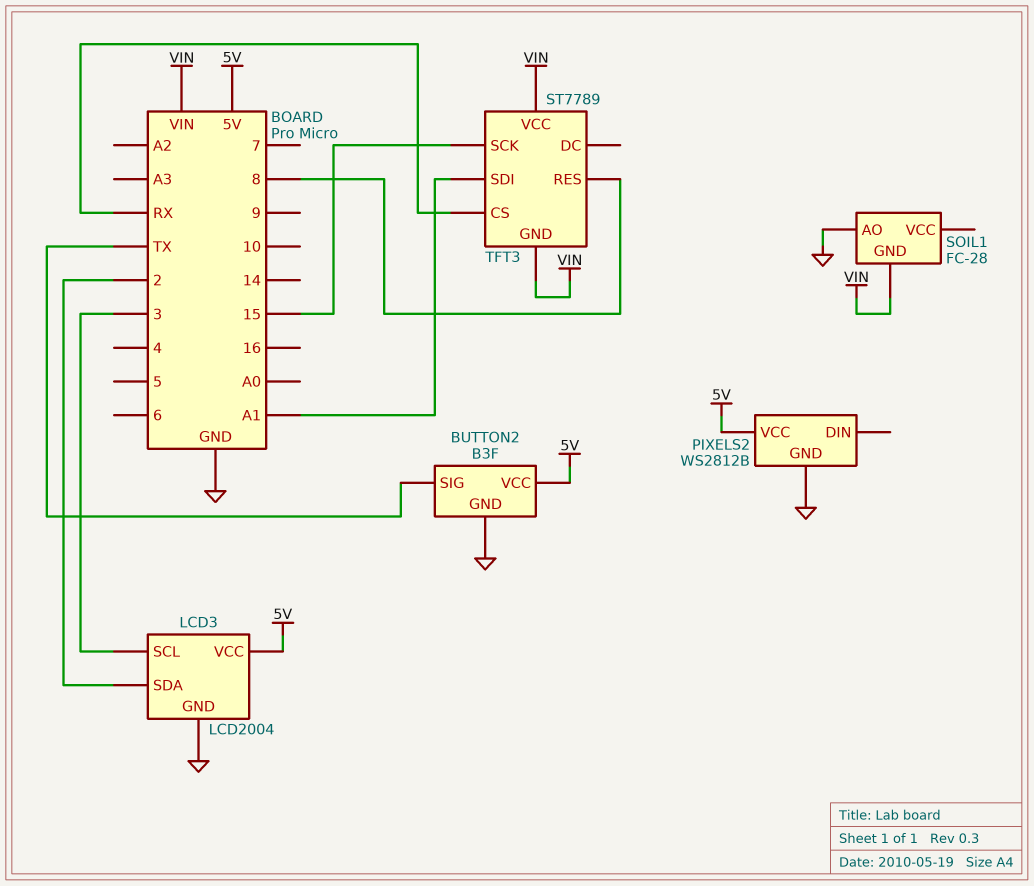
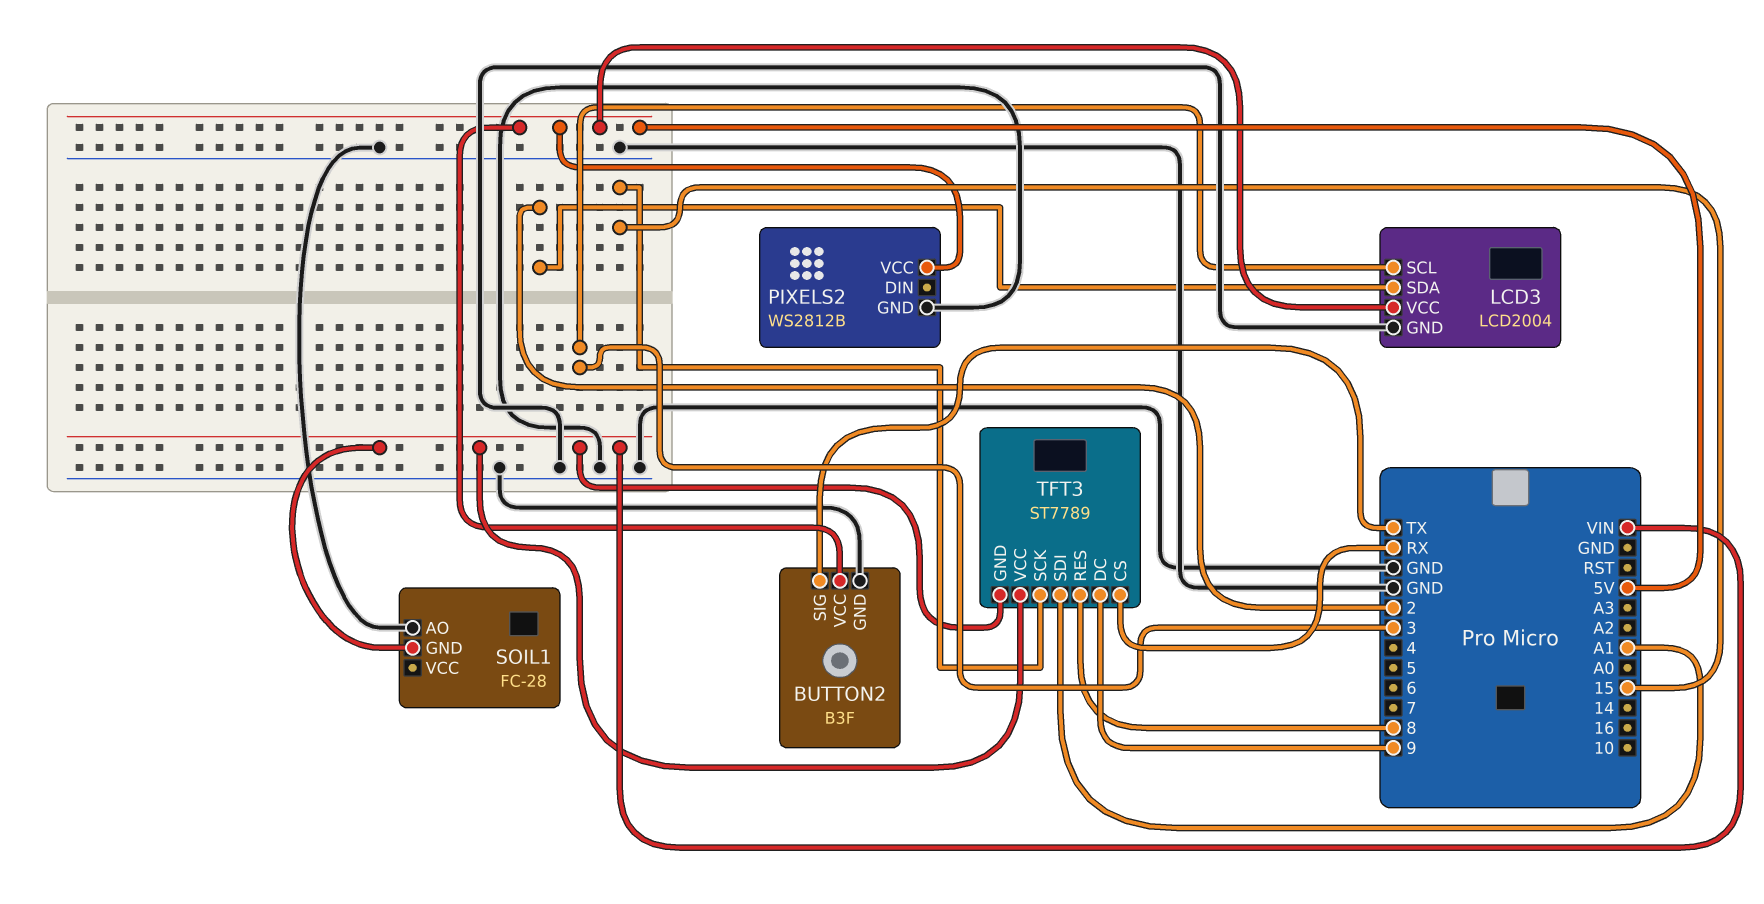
TFT3 pin DC: none -> 9

